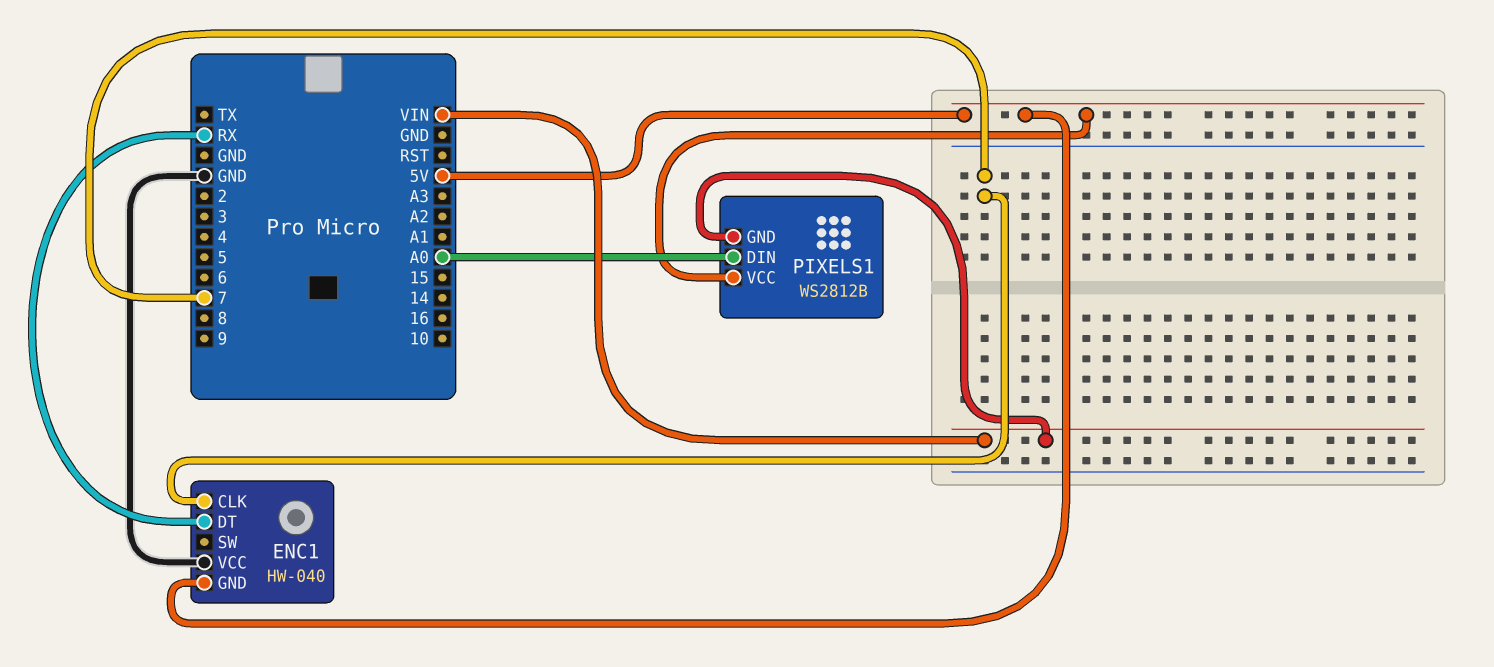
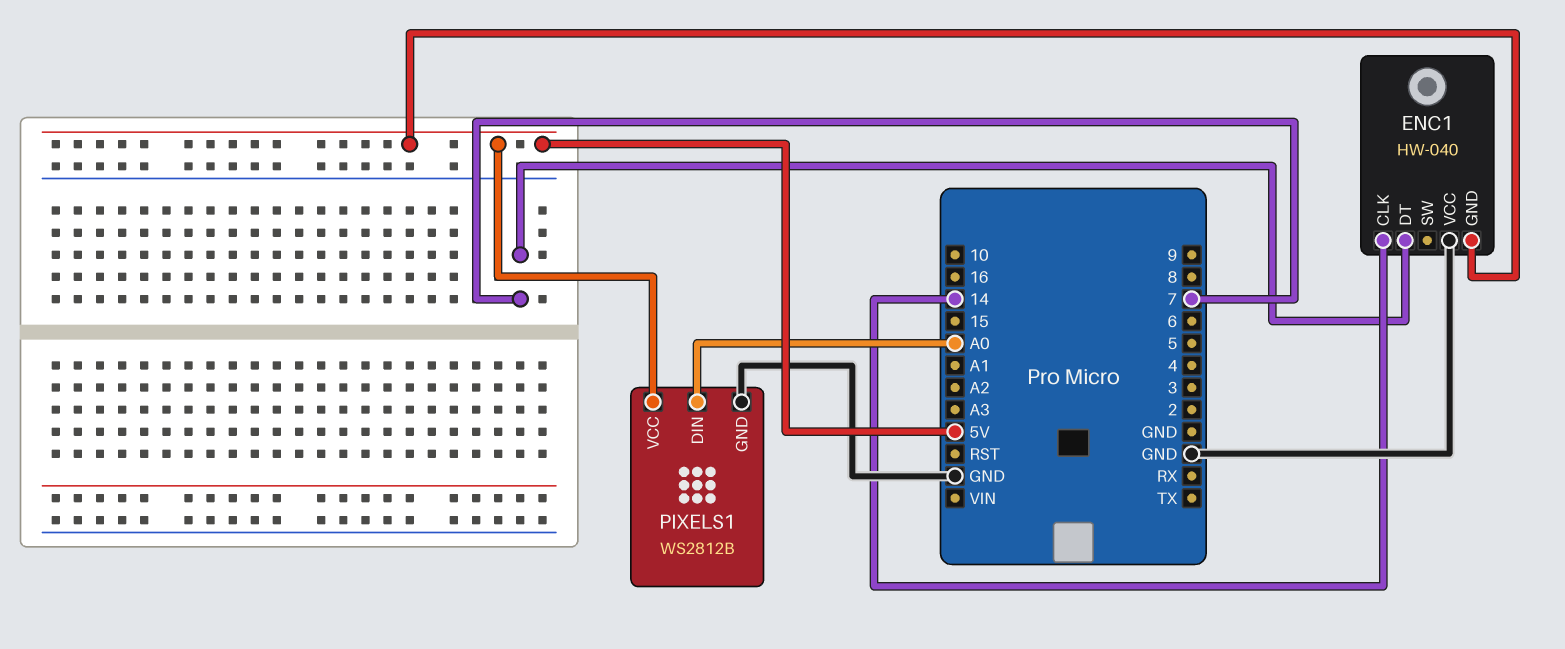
ENC1 pin CLK: 7 -> 14
ENC1 pin DT: RX -> 7
PIXELS1 pin GND: VIN -> GND

